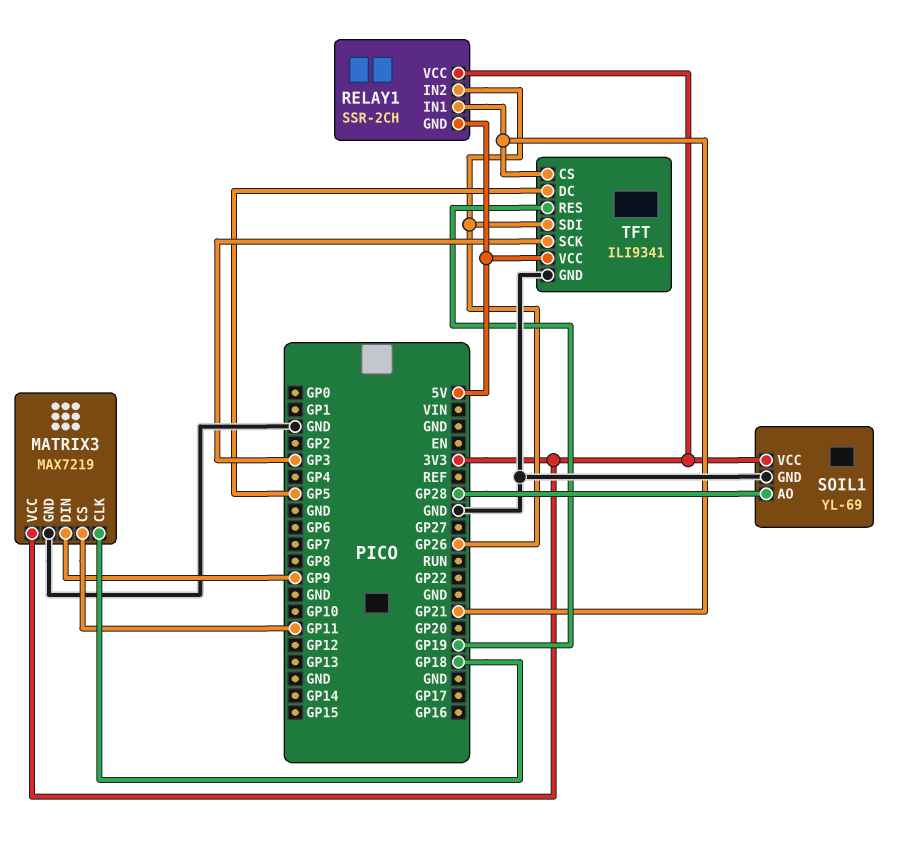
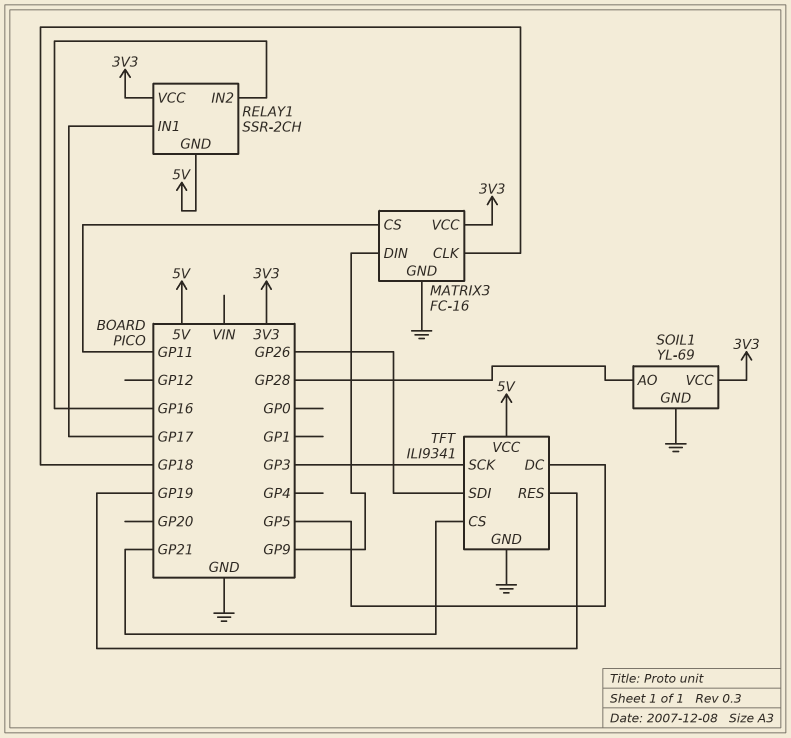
MATRIX3: MAX7219 -> FC-16
RELAY1 pin IN1: GP21 -> GP17
RELAY1 pin IN2: GP26 -> GP16

